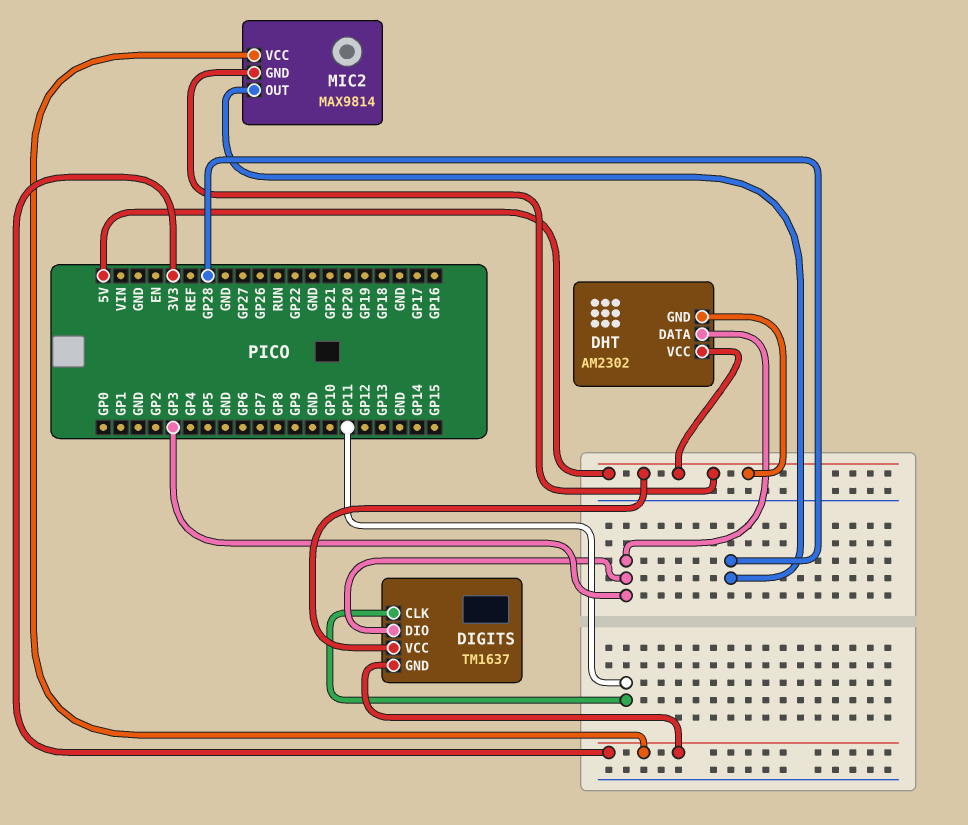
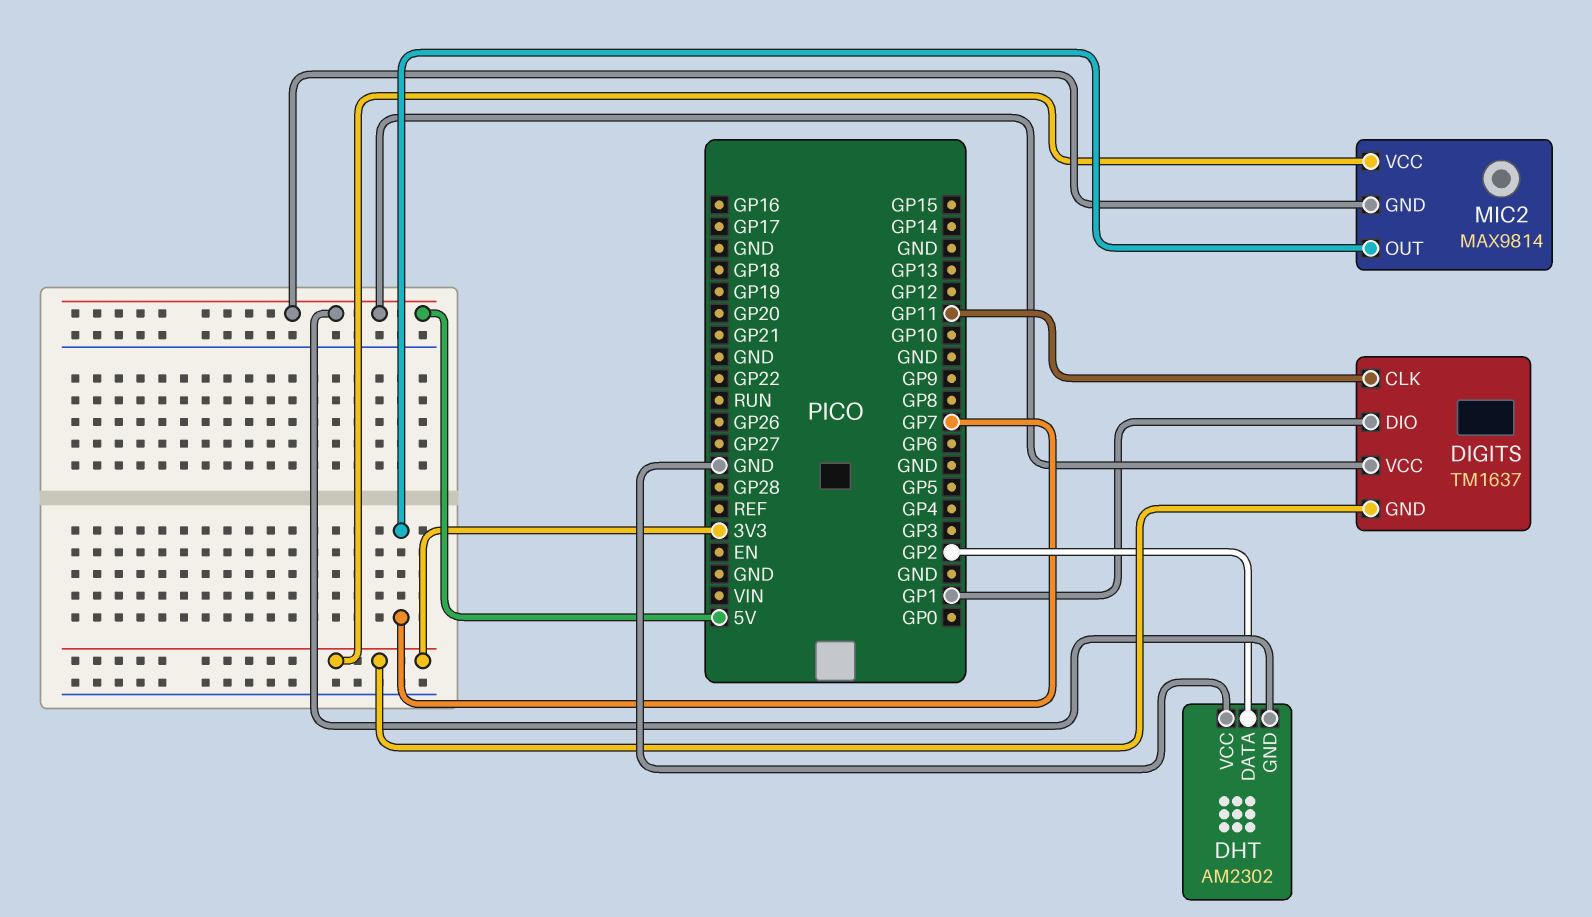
DHT pin DATA: GP3 -> GP2
DHT pin VCC: 5V -> GND
DIGITS pin DIO: GP3 -> GP1
MIC2 pin OUT: GP28 -> GP7

